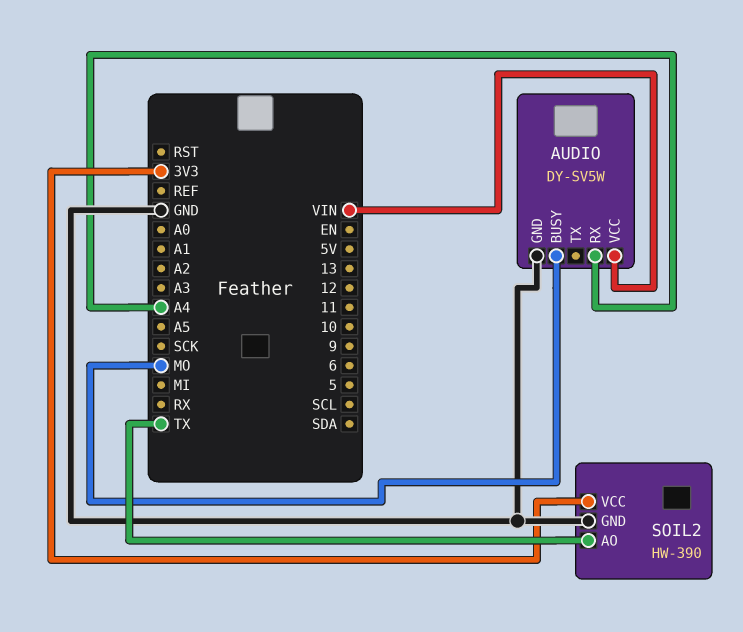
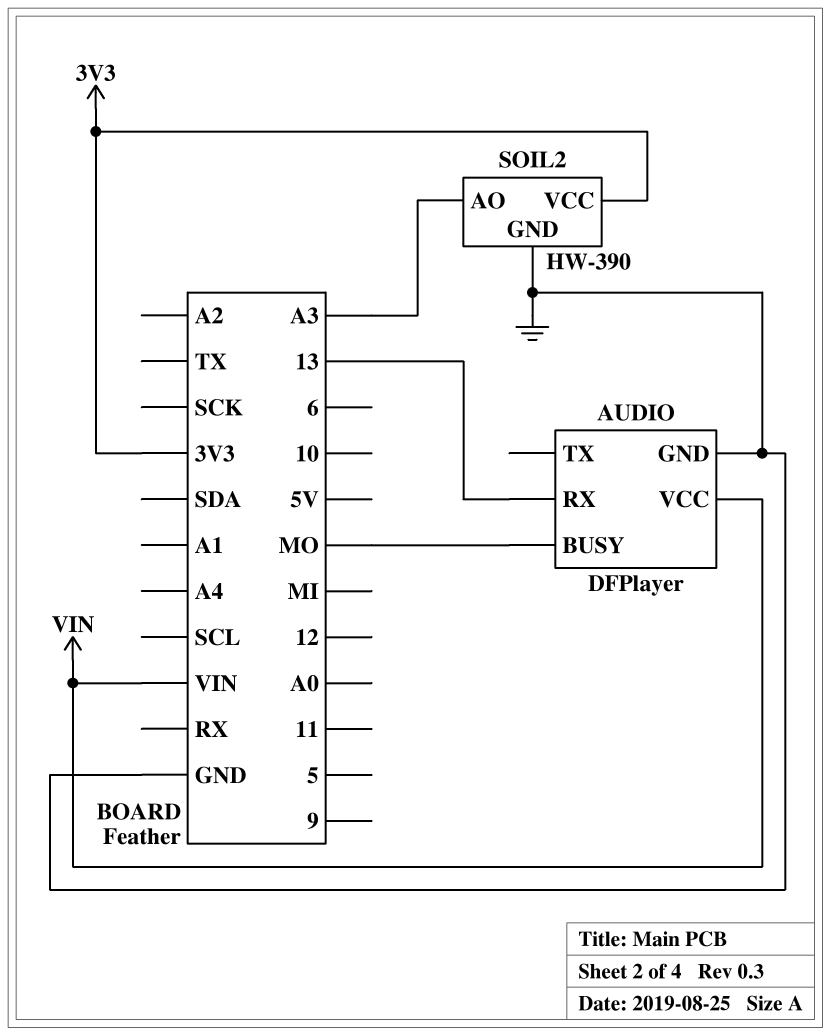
AUDIO: DY-SV5W -> DFPlayer
AUDIO pin RX: A4 -> 13
SOIL2 pin AO: TX -> A3

